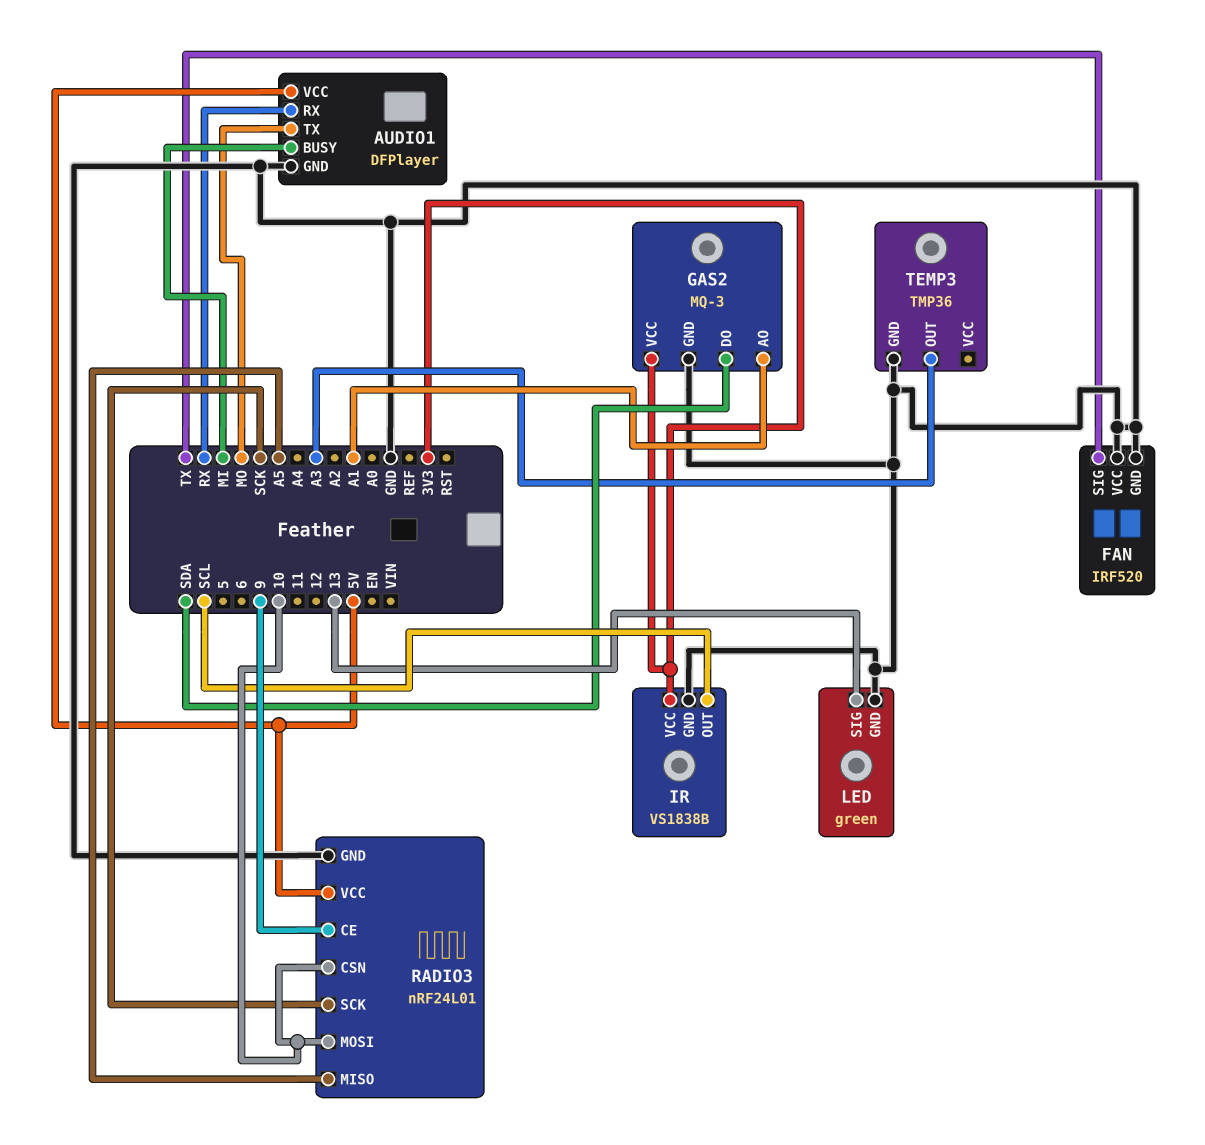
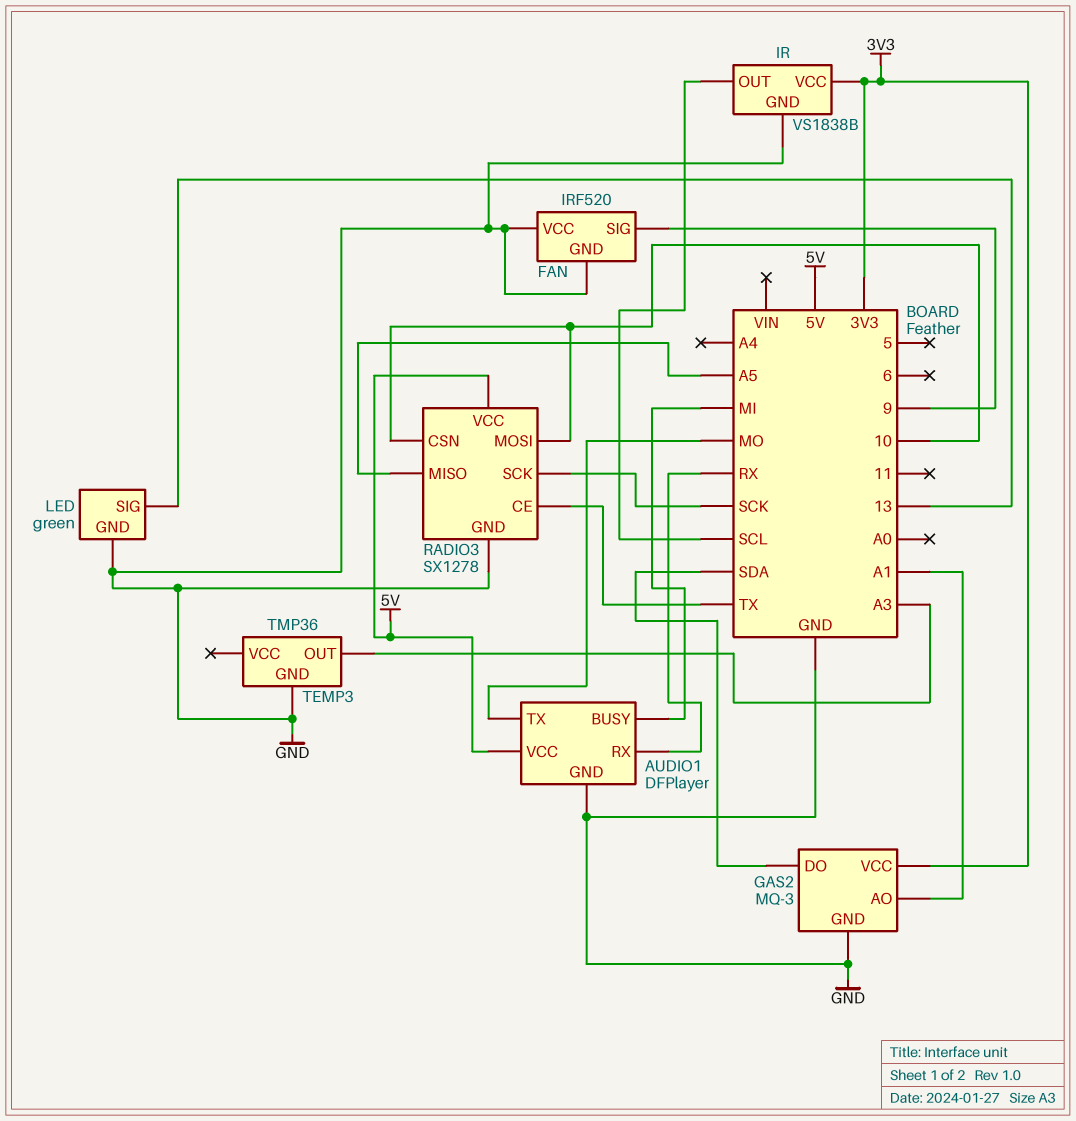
FAN pin SIG: TX -> 9
RADIO3: nRF24L01 -> SX1278
RADIO3 pin CE: 9 -> TX

